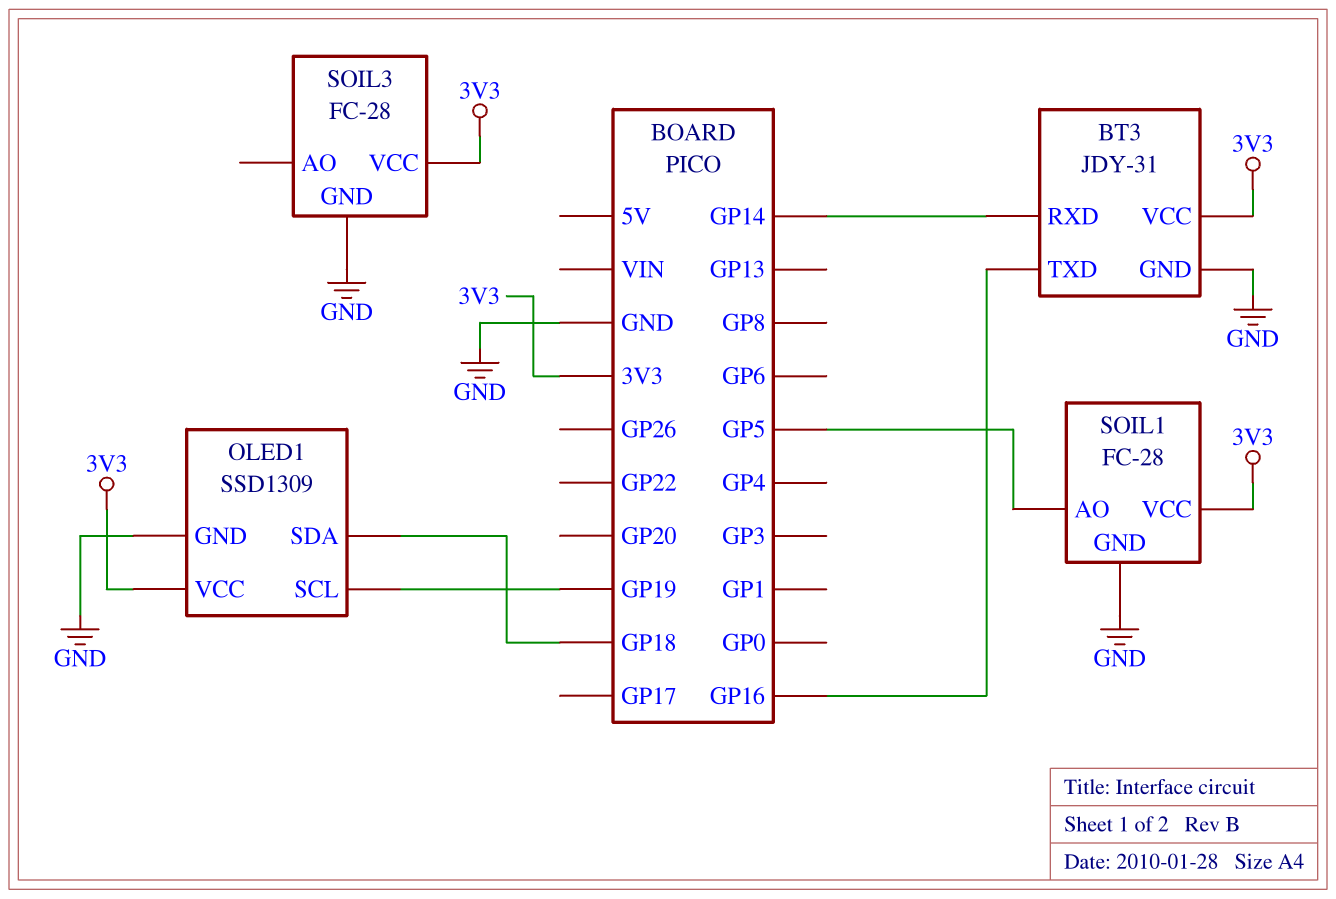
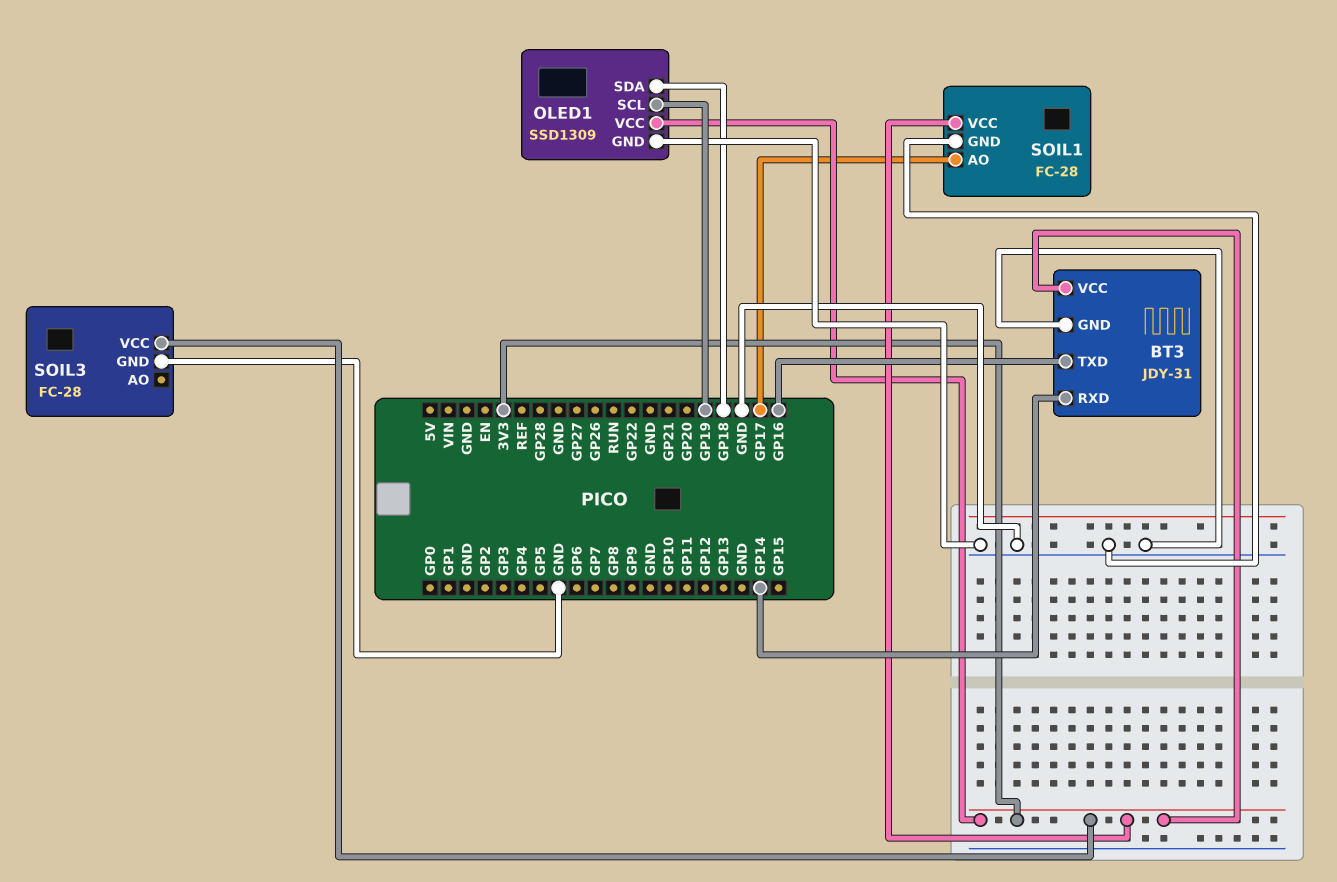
SOIL1 pin AO: GP5 -> GP17

